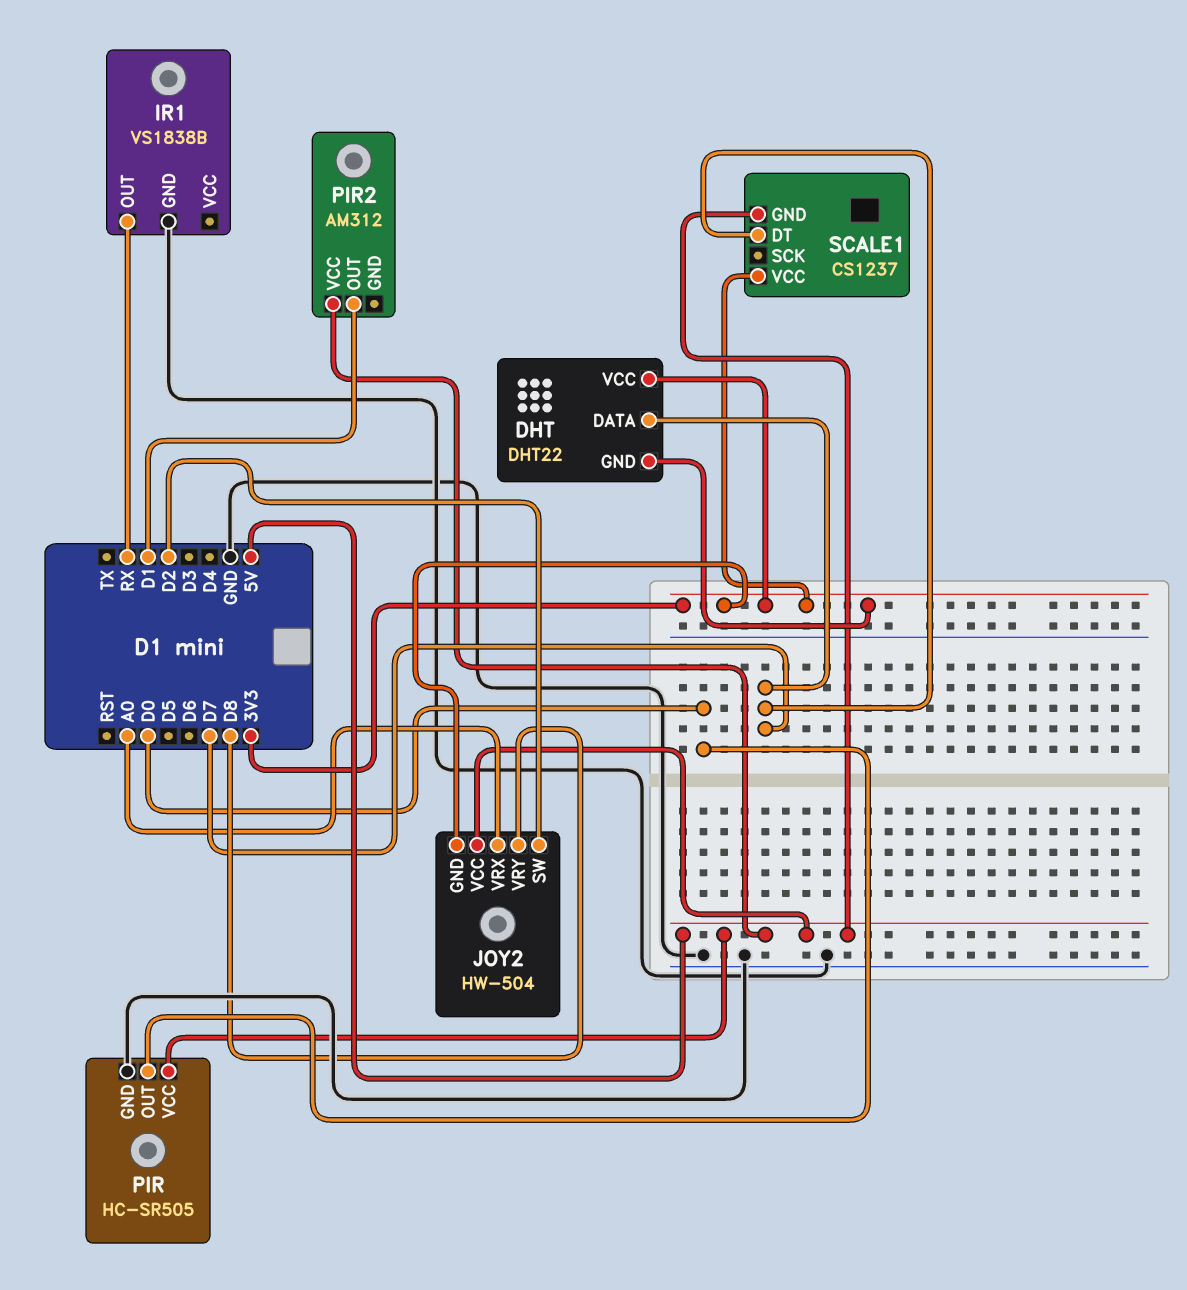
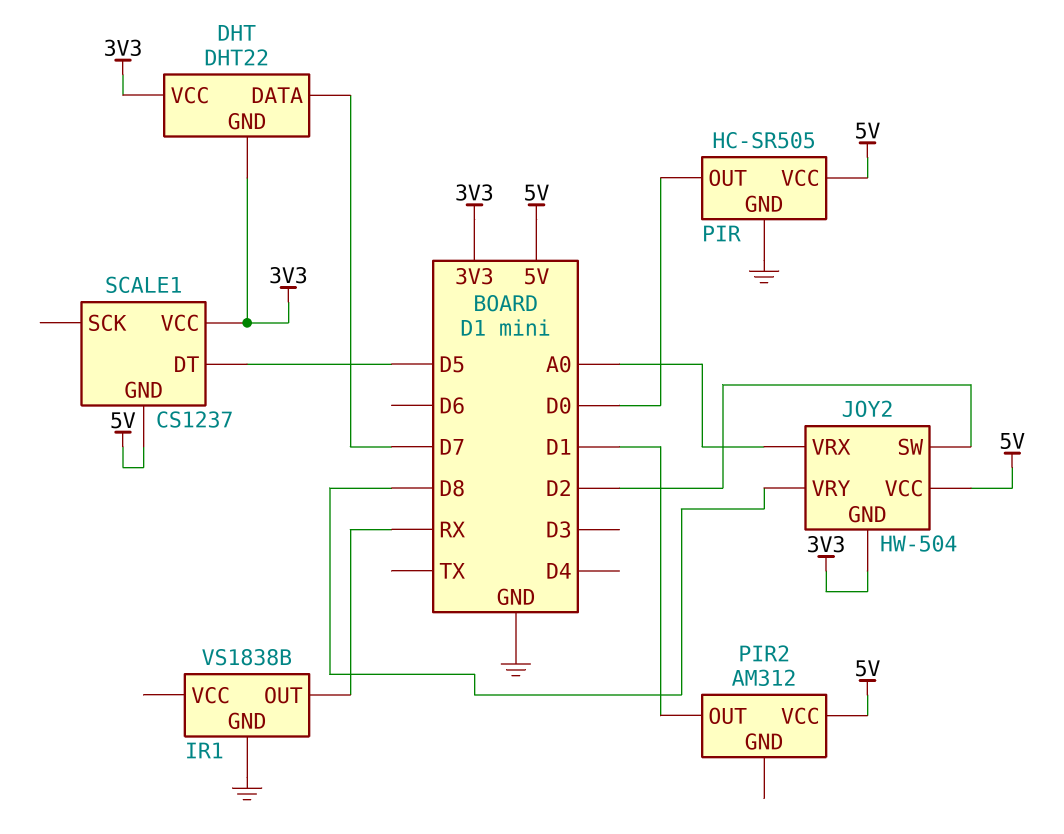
SCALE1 pin DT: D7 -> D5

